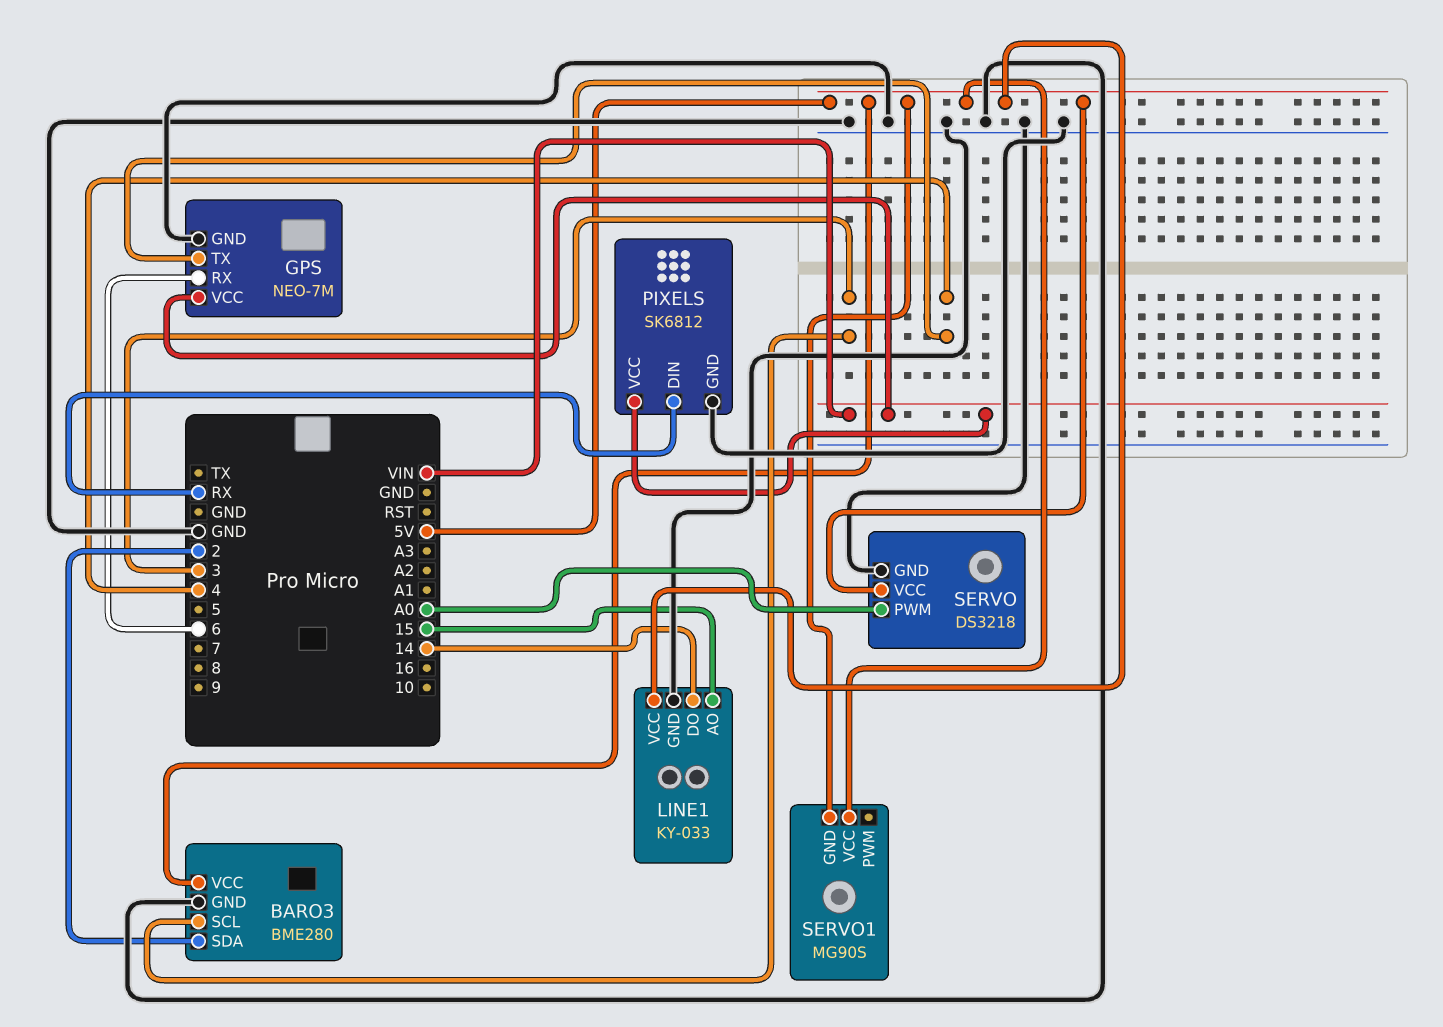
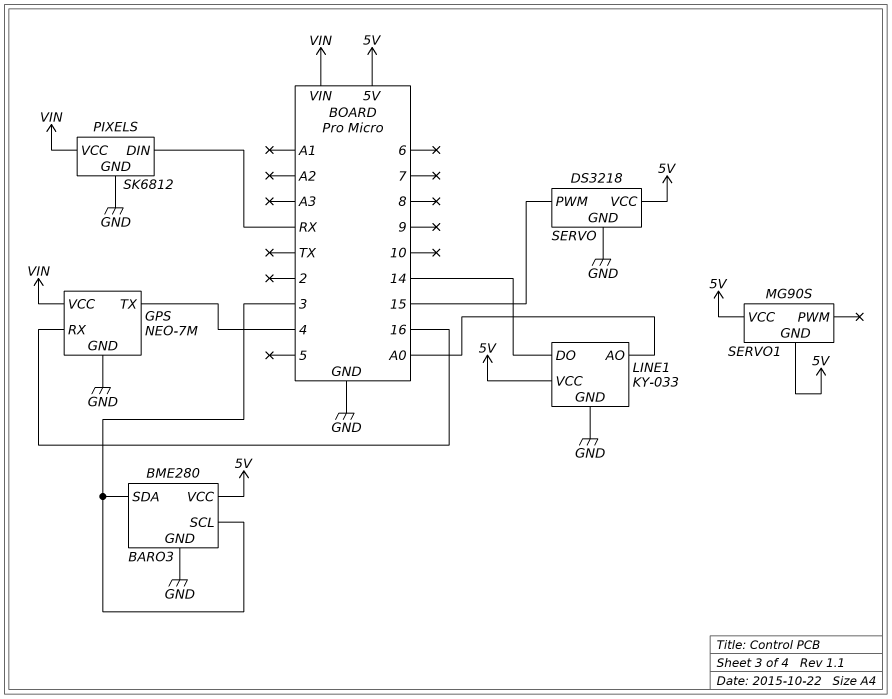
BARO3 pin SDA: 2 -> 3
GPS pin RX: 6 -> 16
LINE1 pin AO: 15 -> A0
SERVO pin PWM: A0 -> 15

